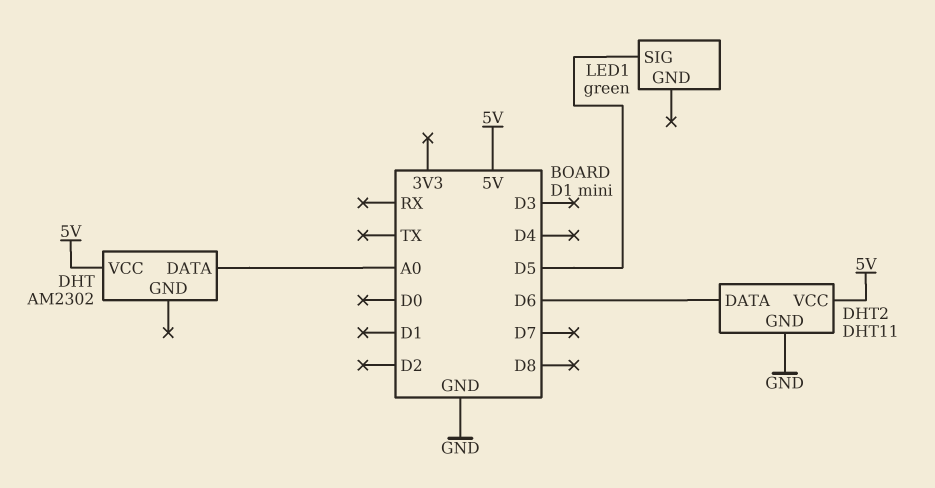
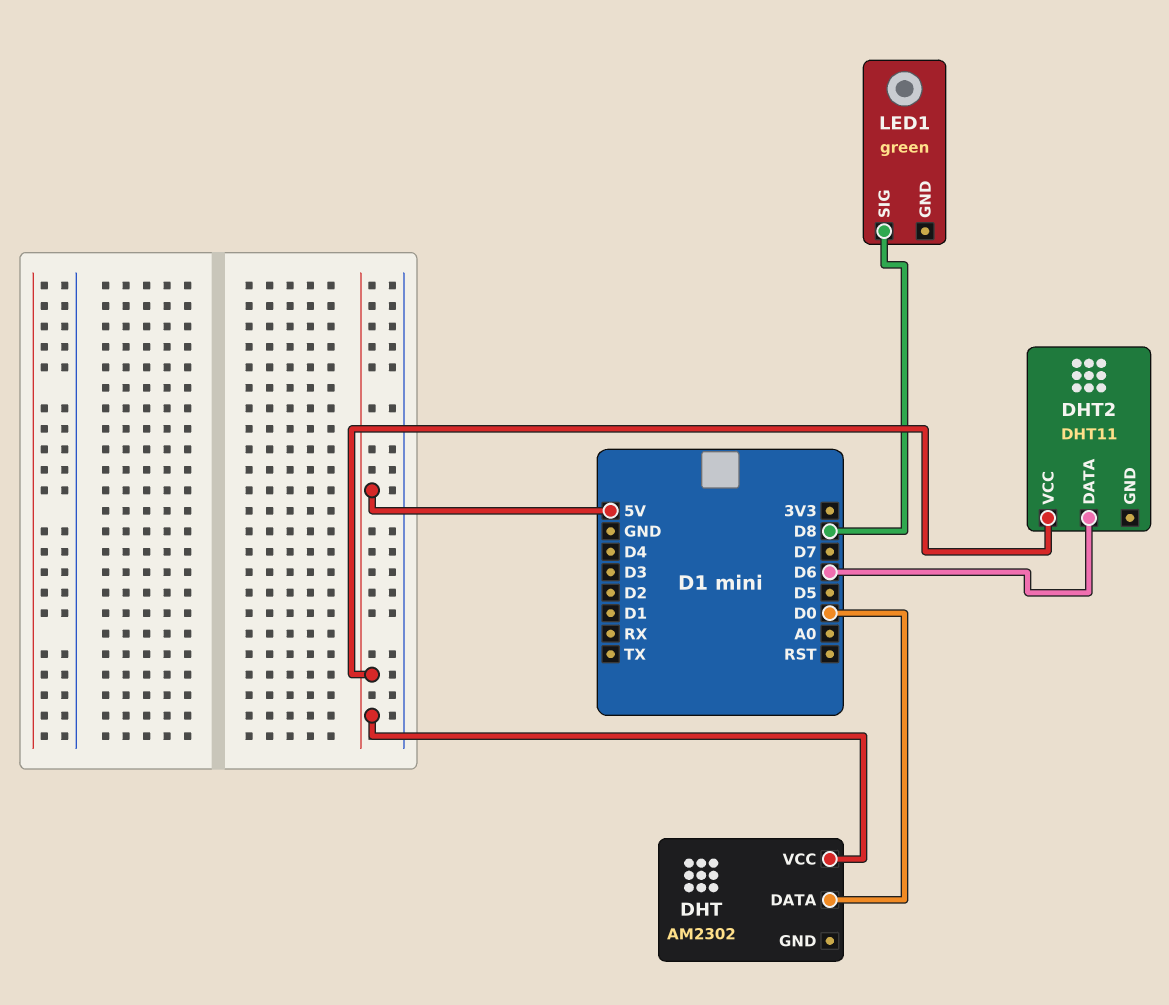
DHT pin DATA: A0 -> D0
DHT2 pin GND: GND -> none
LED1 pin SIG: D5 -> D8

